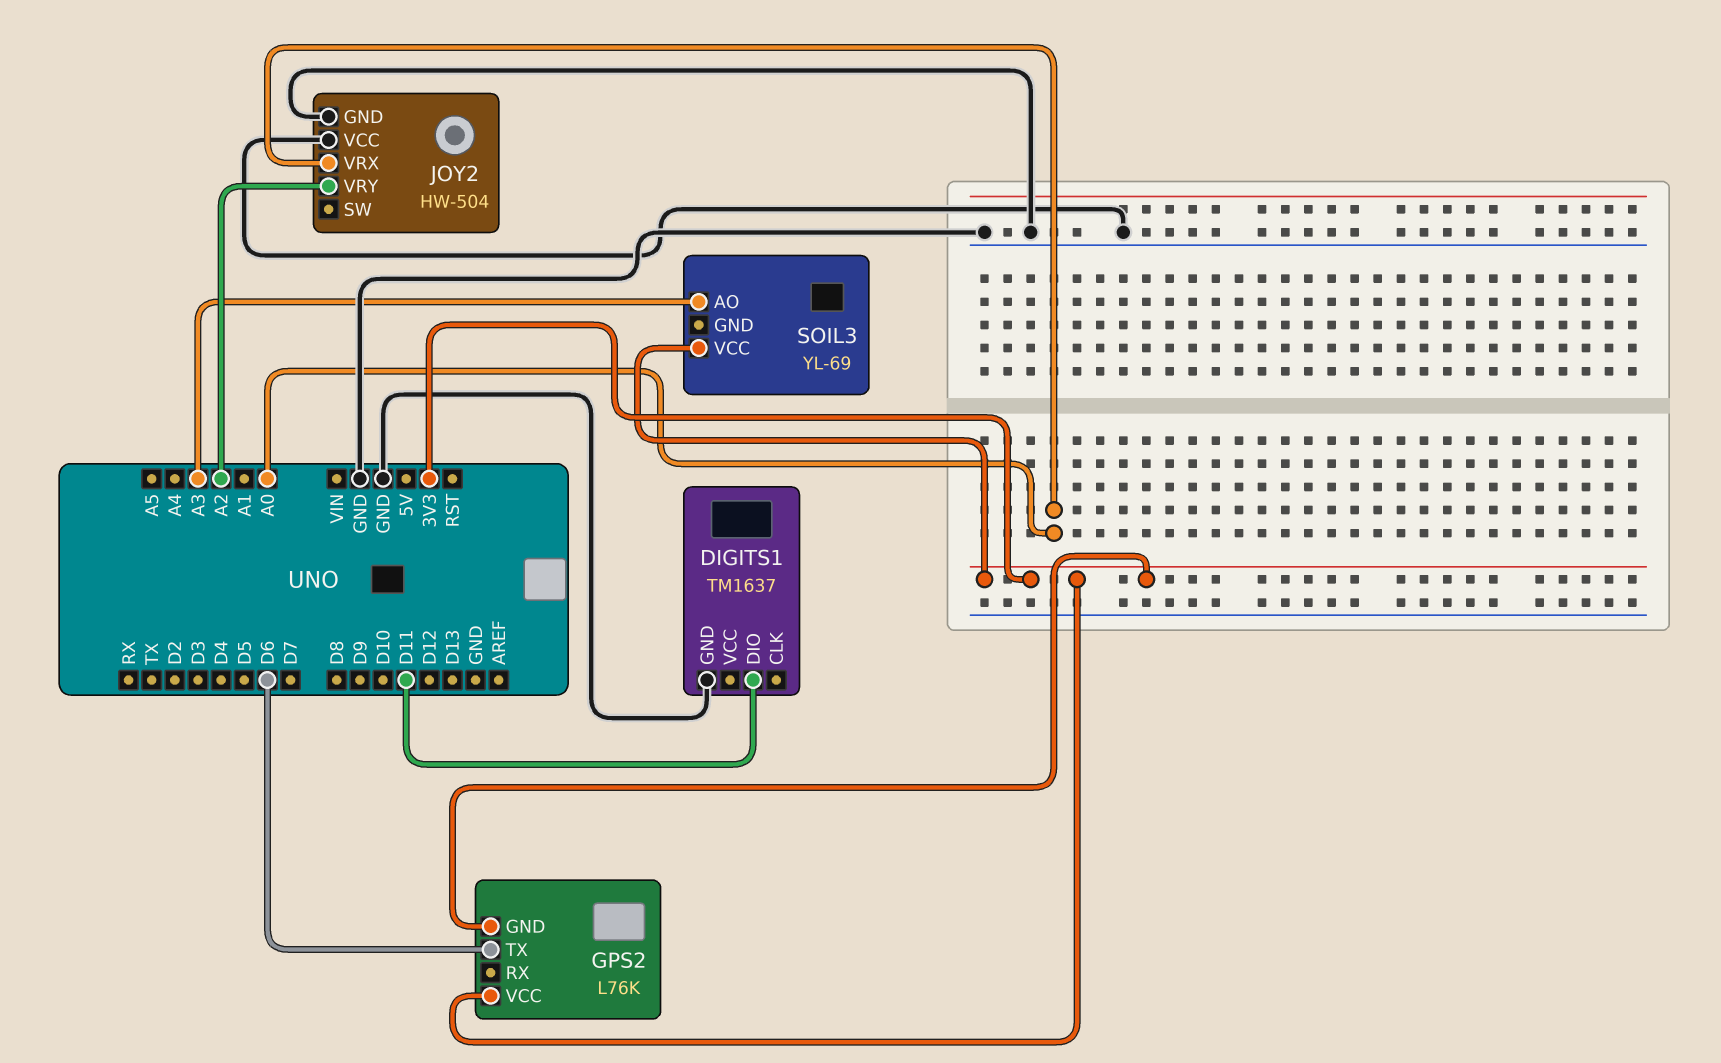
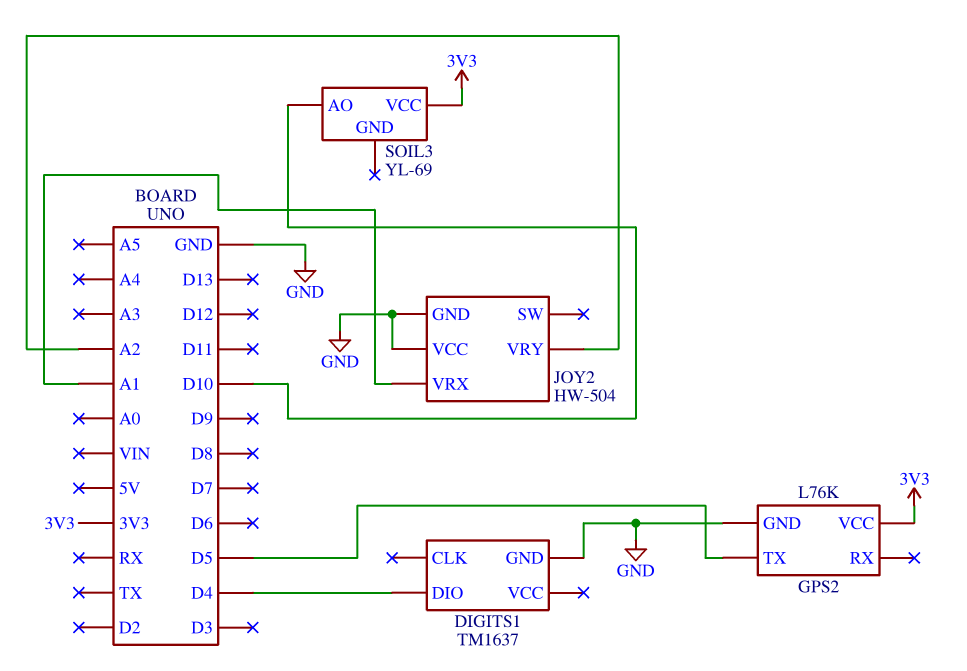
DIGITS1 pin DIO: D11 -> D4
GPS2 pin GND: 3V3 -> GND
GPS2 pin TX: D6 -> D5
JOY2 pin VRX: A0 -> A1
SOIL3 pin AO: A3 -> D10

